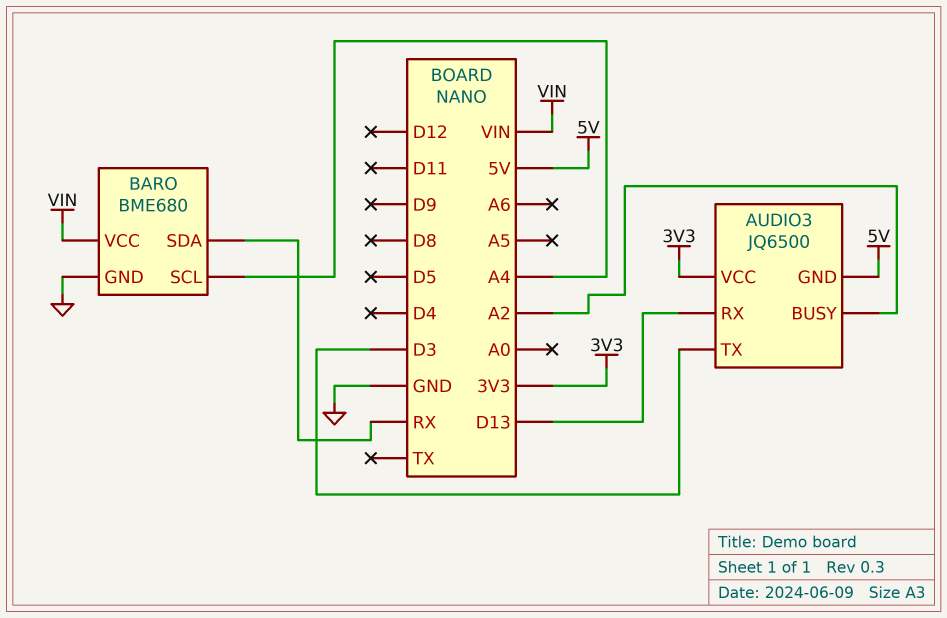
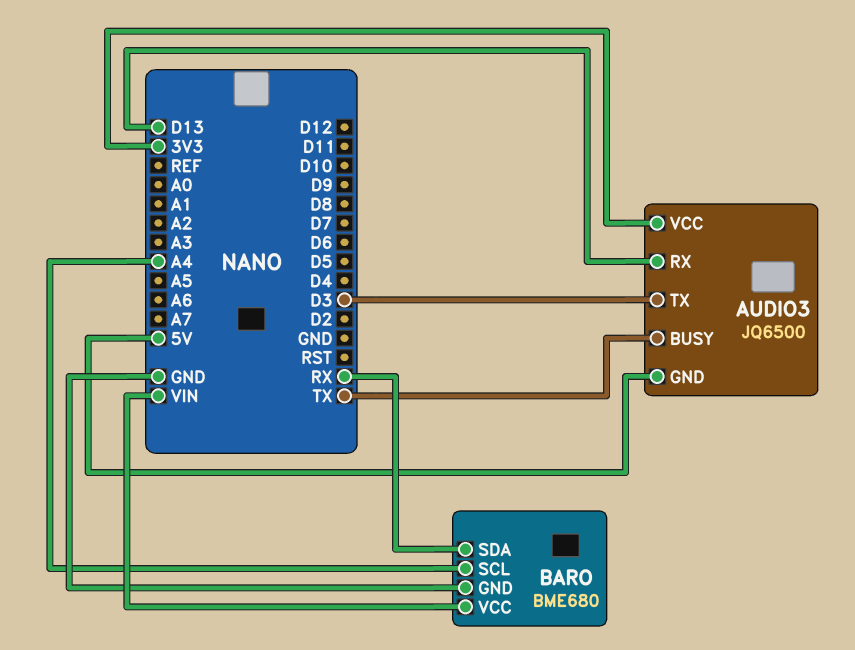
AUDIO3 pin BUSY: A2 -> TX

